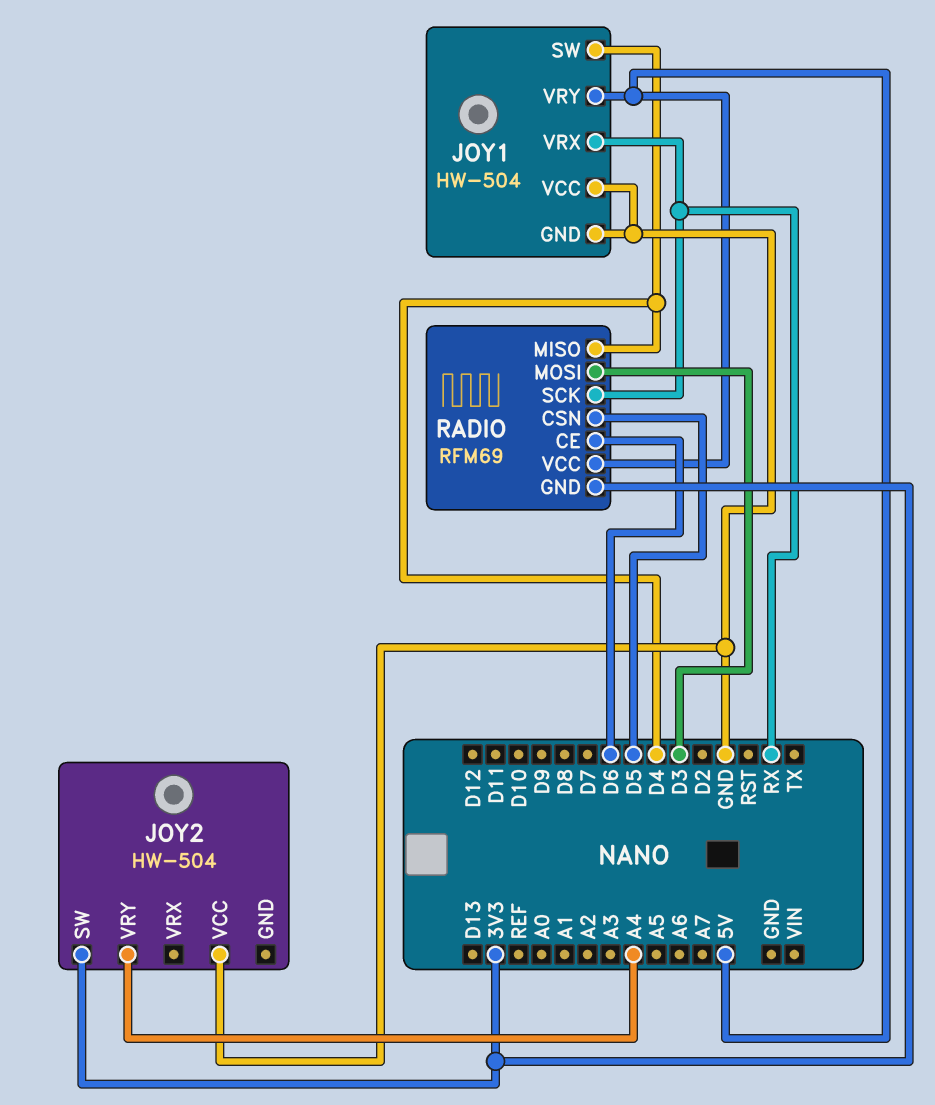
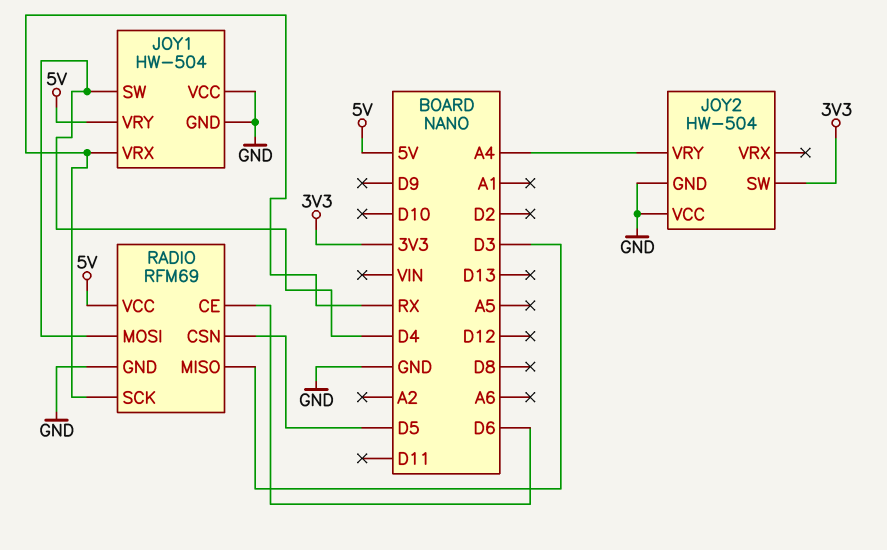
JOY2 pin GND: none -> GND
RADIO pin GND: 3V3 -> GND
RADIO pin MISO: D4 -> D3
RADIO pin MOSI: D3 -> D4

